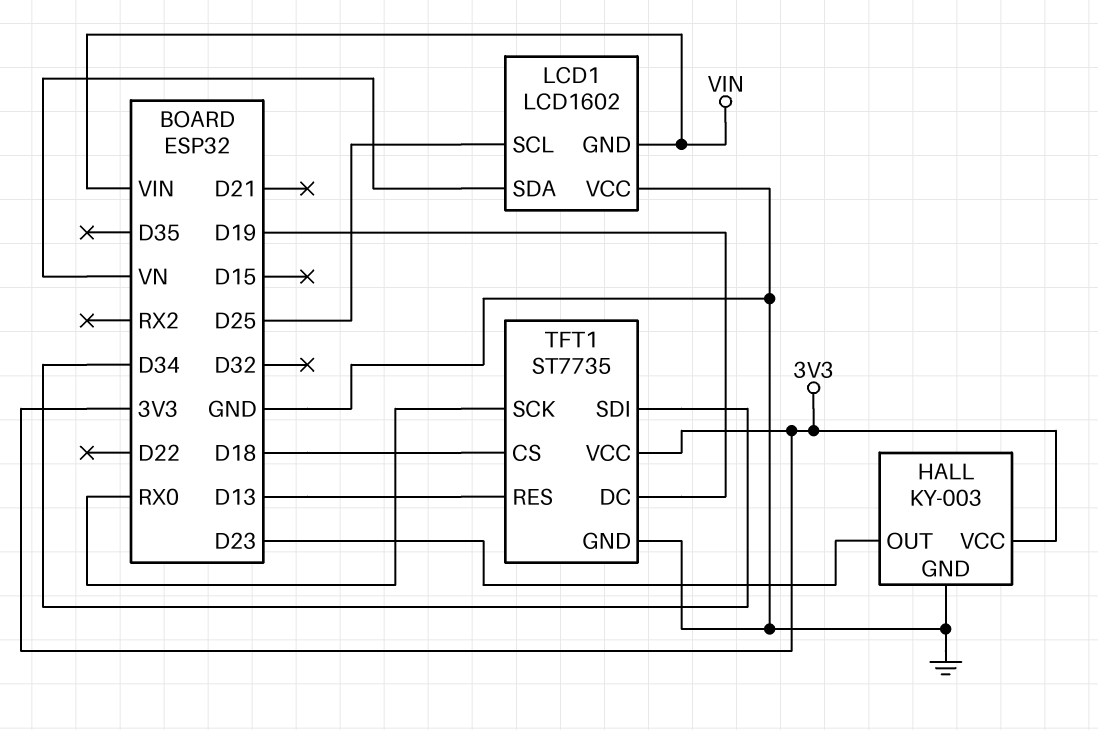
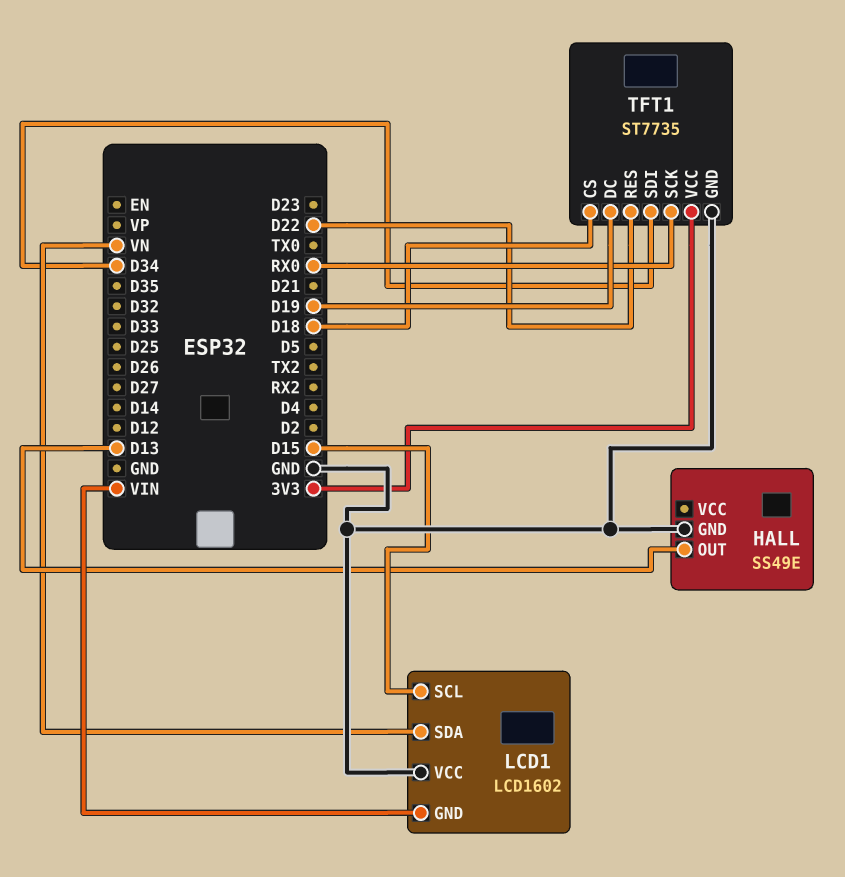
HALL: KY-003 -> SS49E
HALL pin OUT: D23 -> D13
HALL pin VCC: 3V3 -> none
LCD1 pin SCL: D25 -> D15
TFT1 pin RES: D13 -> D22

